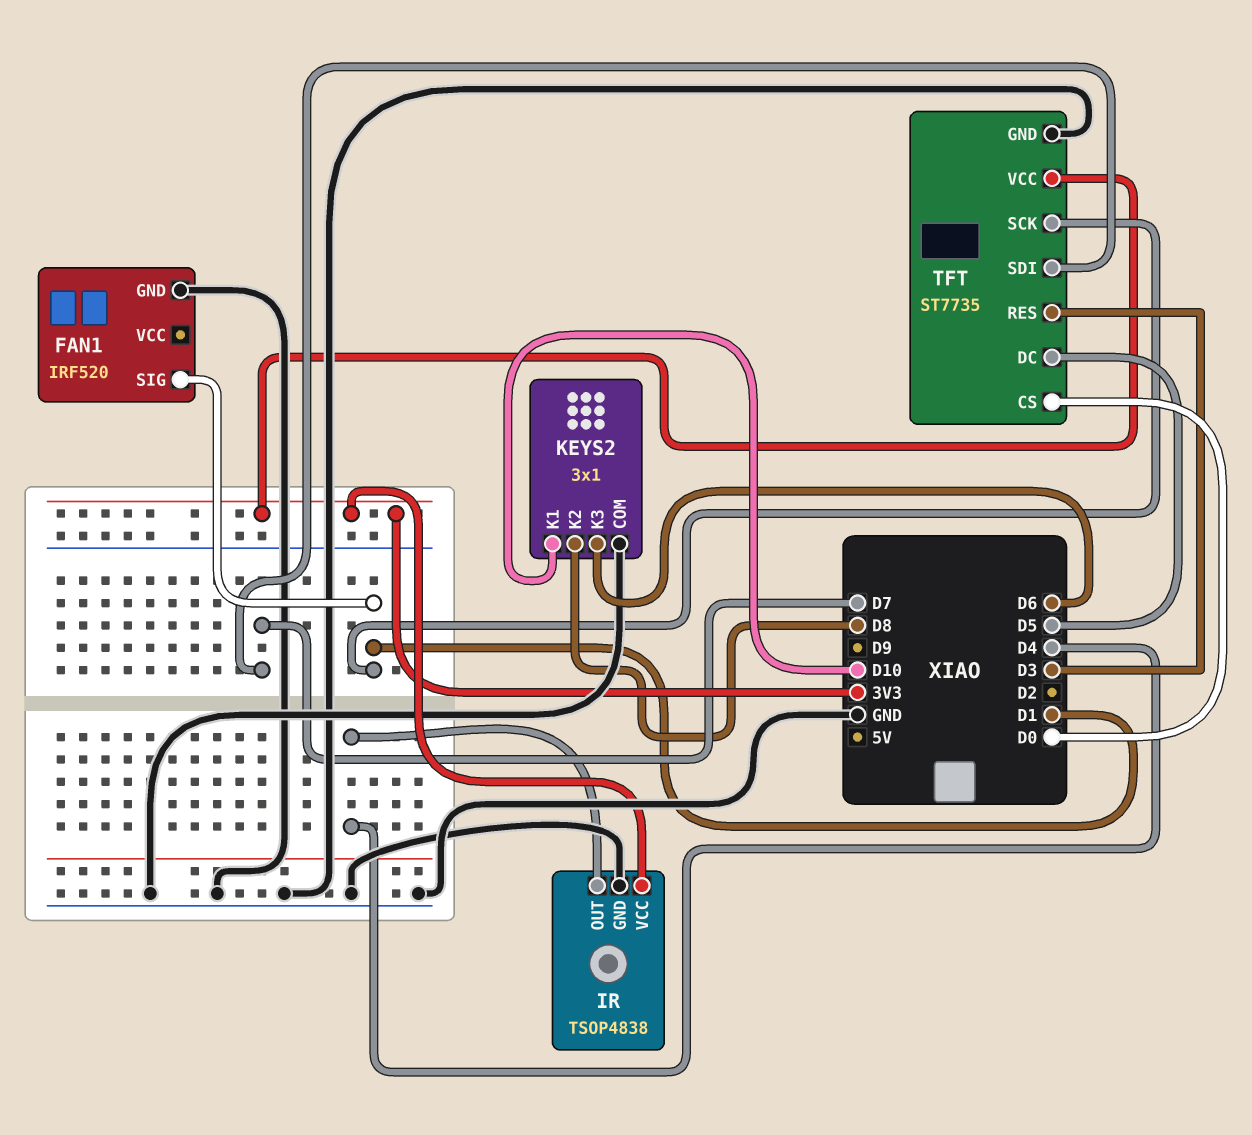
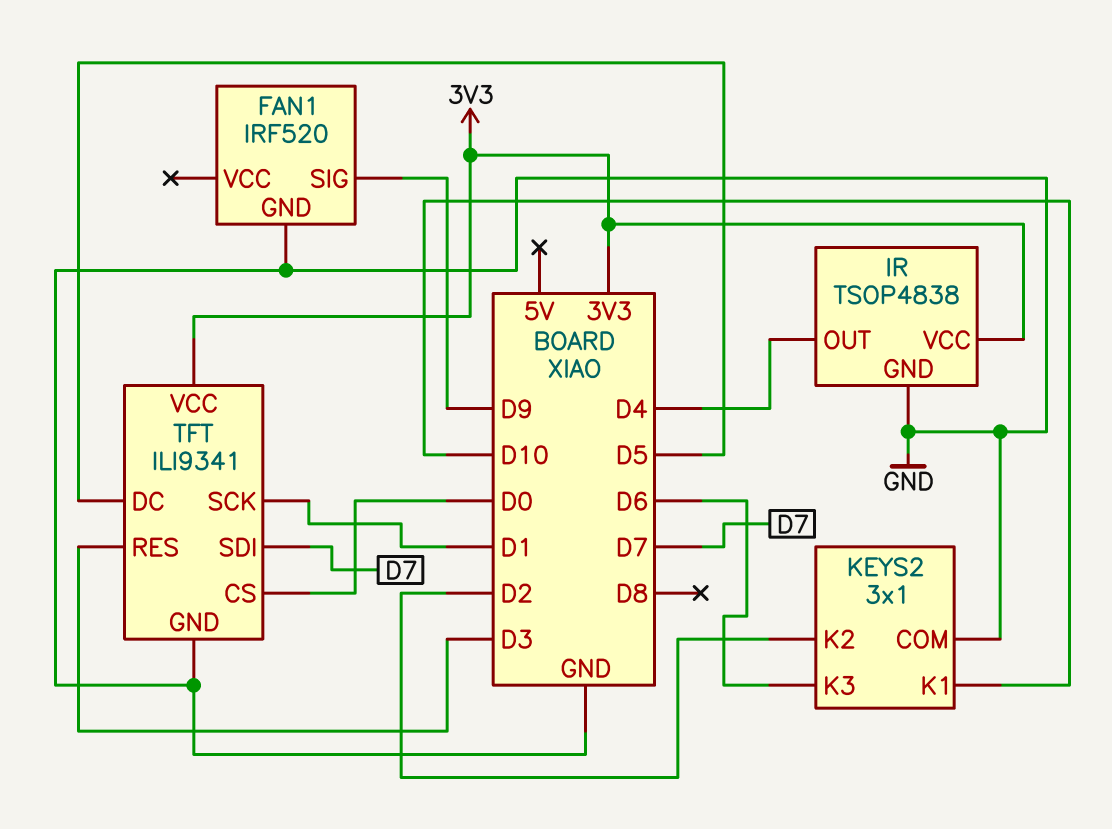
FAN1 pin SIG: D1 -> D9
KEYS2 pin K2: D8 -> D2
TFT: ST7735 -> ILI9341

